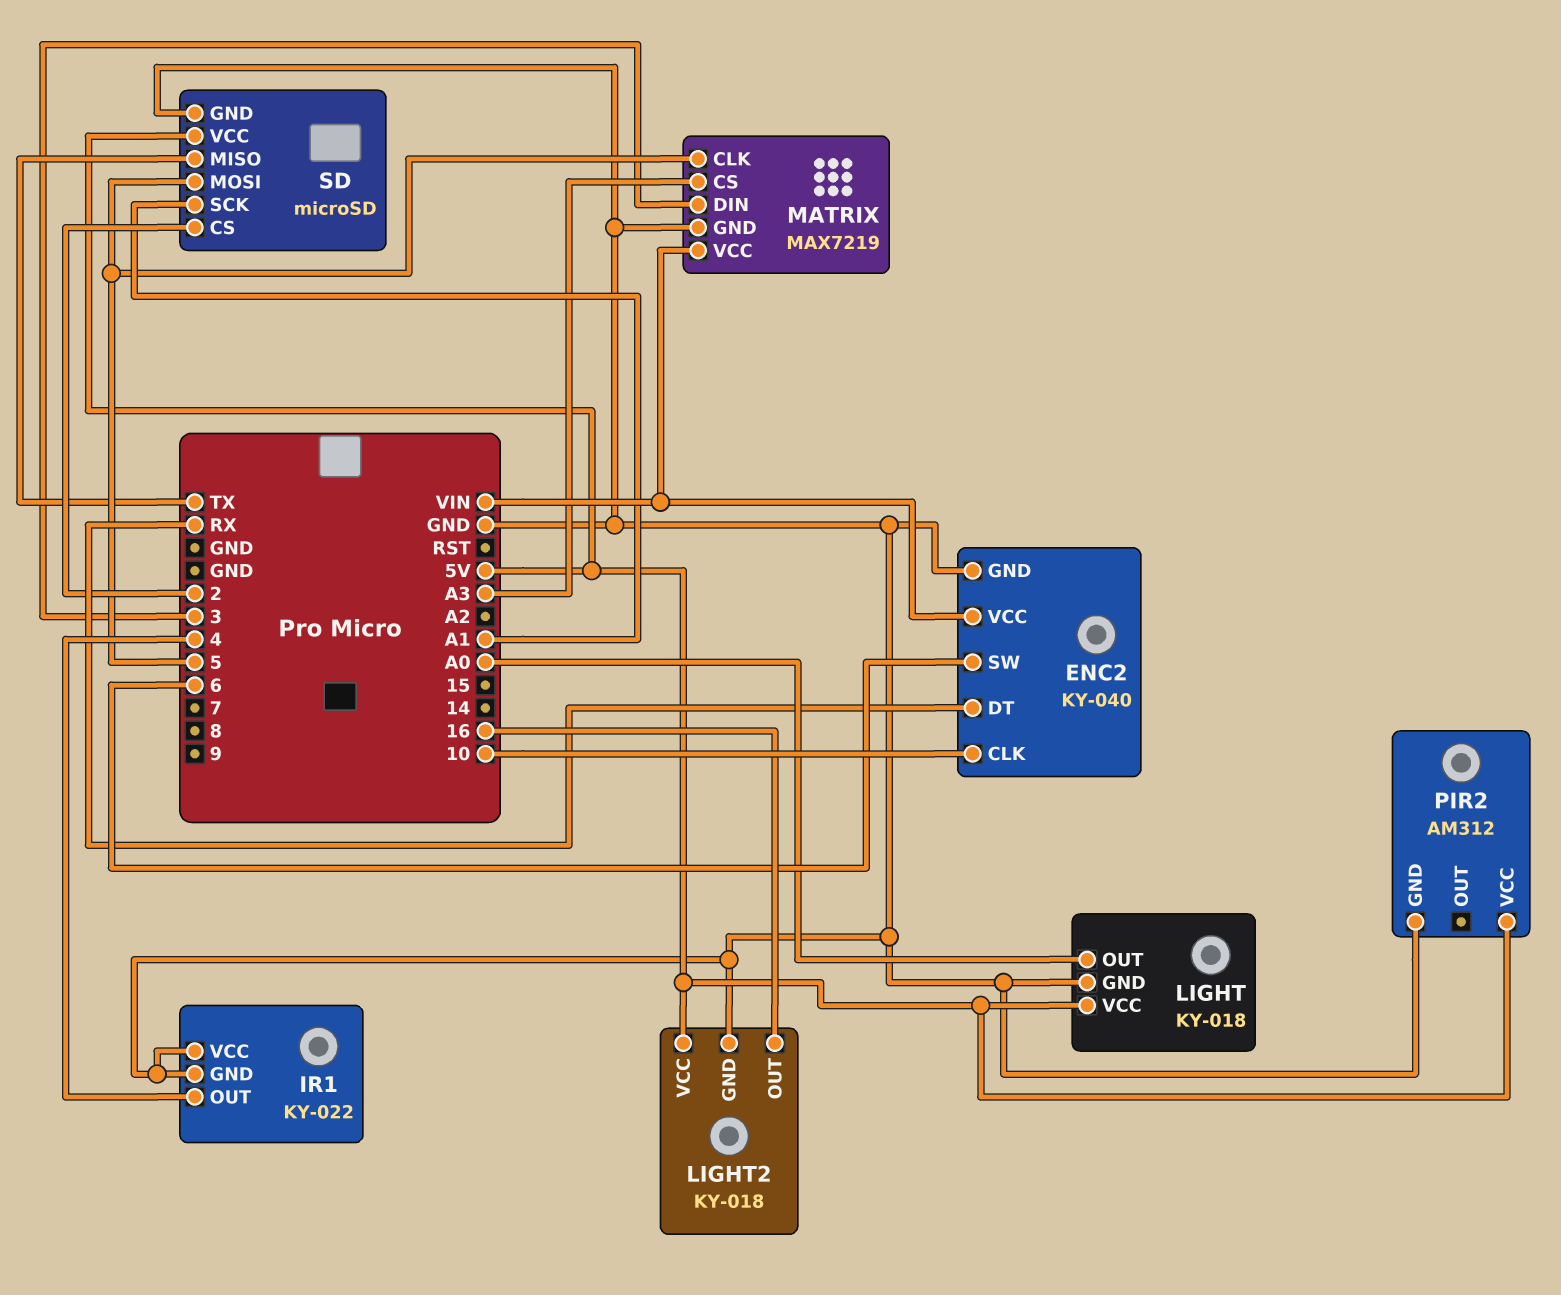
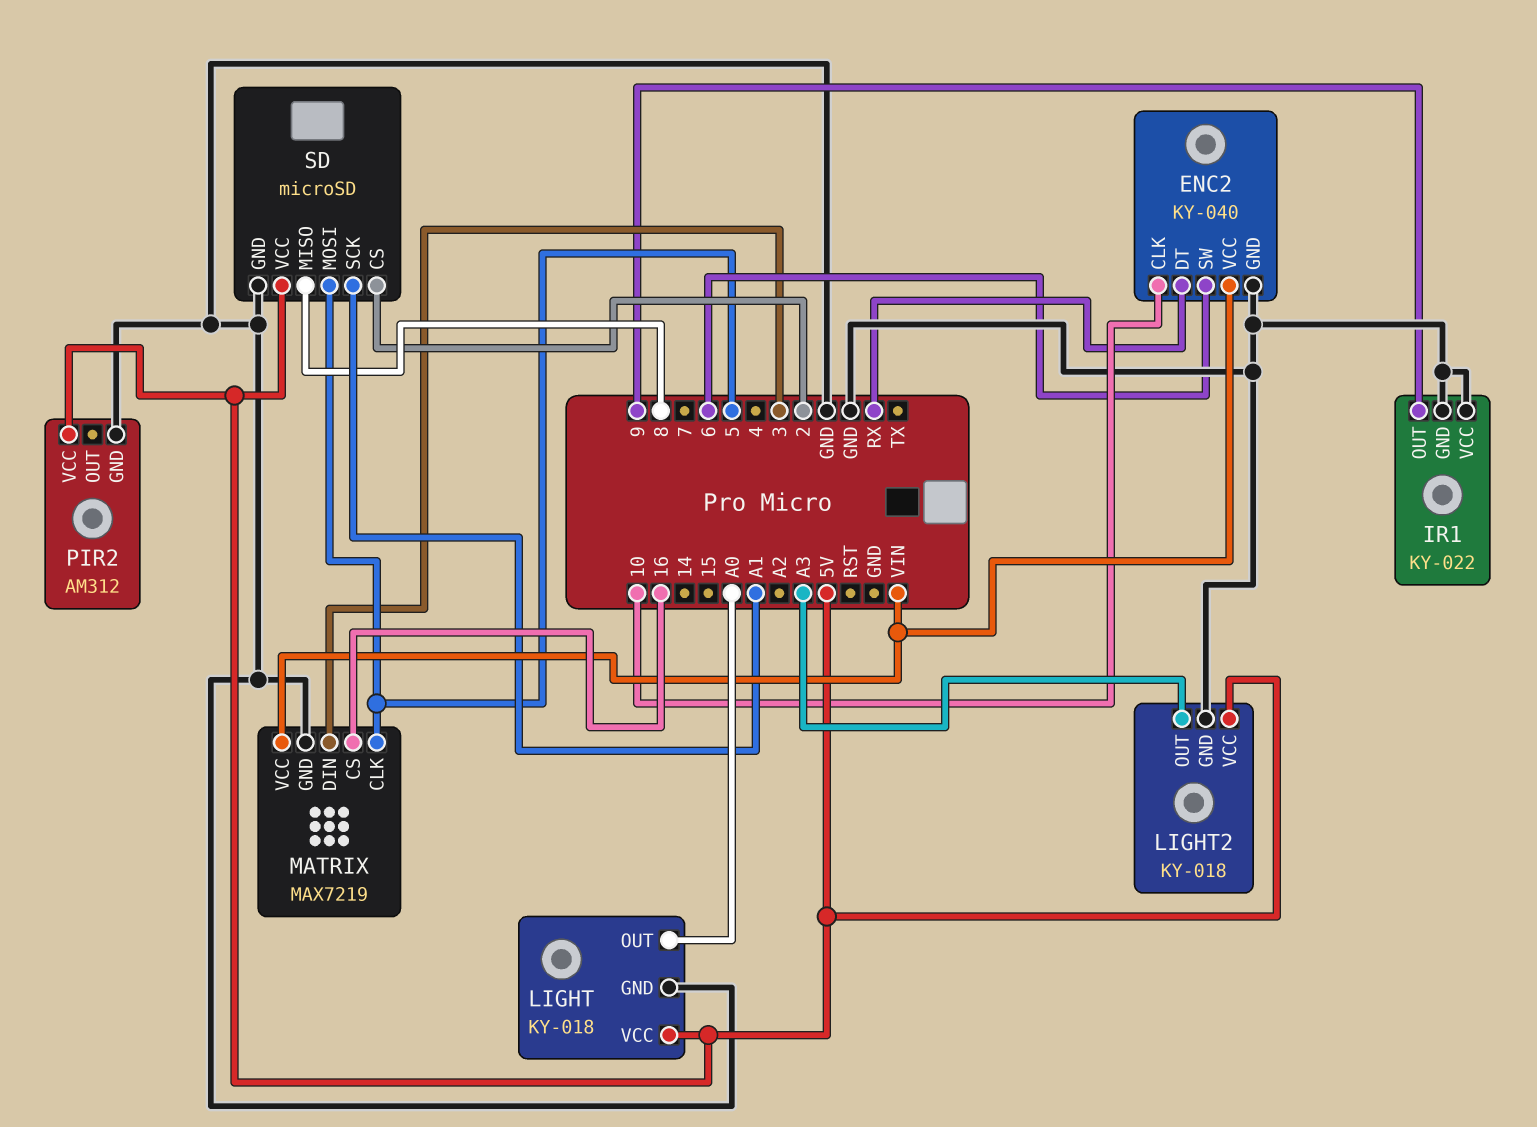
IR1 pin OUT: 4 -> 9
LIGHT2 pin OUT: 16 -> A3
MATRIX pin CS: A3 -> 16
SD pin MISO: TX -> 8

